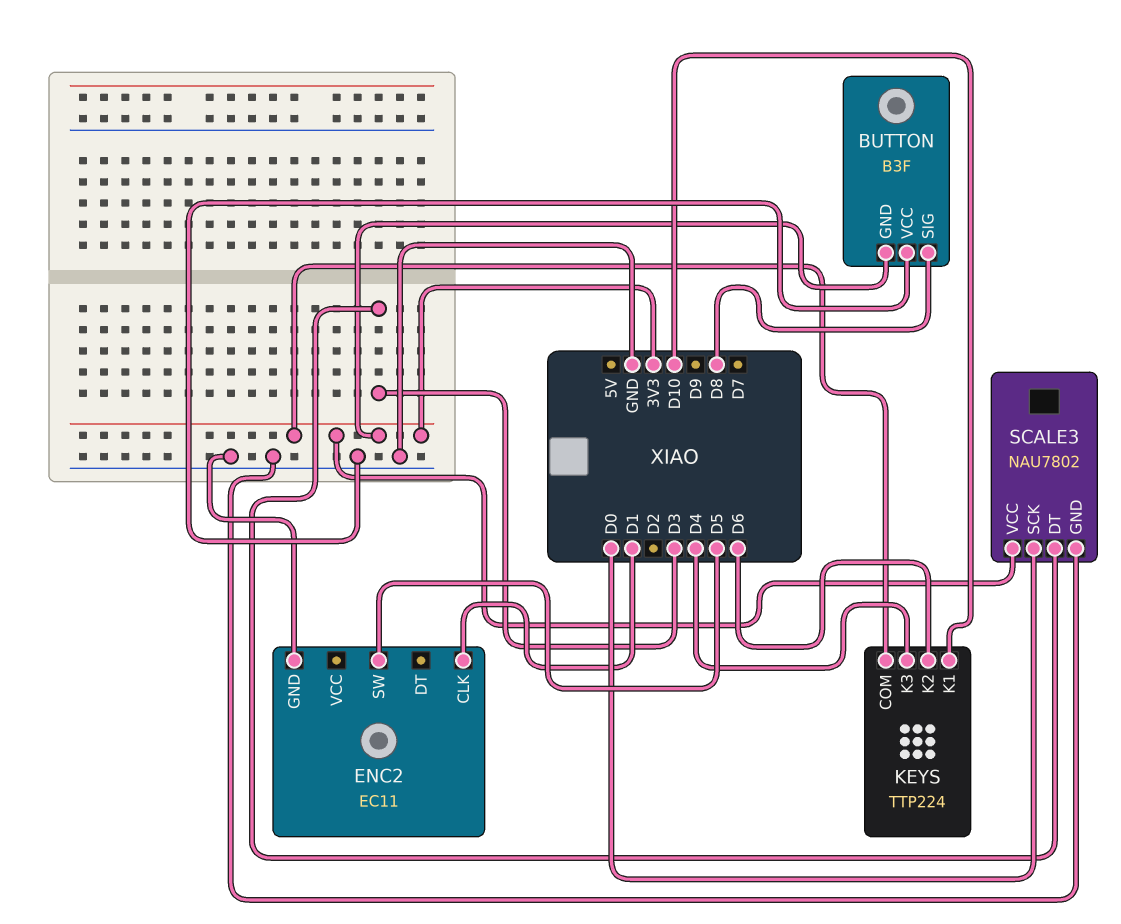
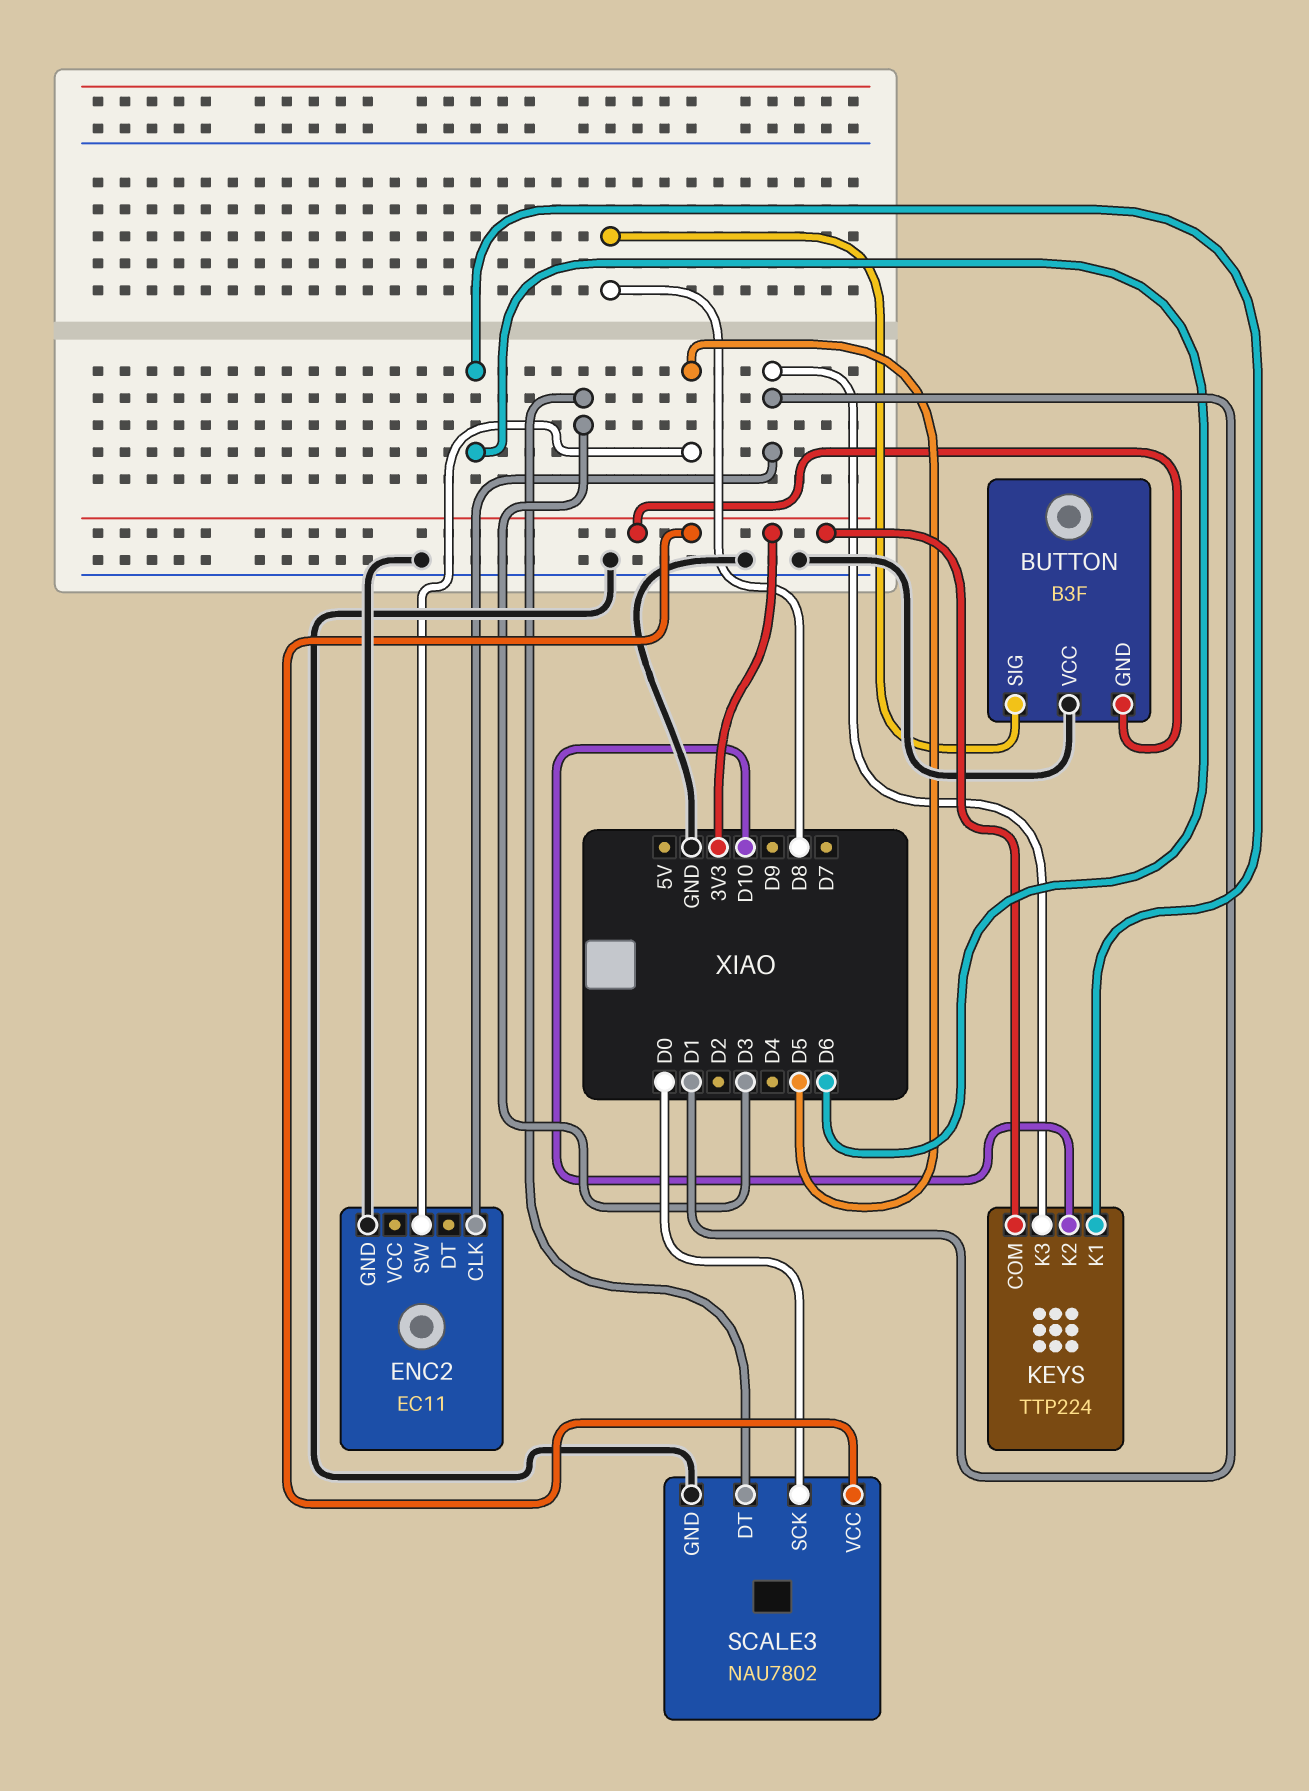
KEYS pin K1: D10 -> D6
KEYS pin K2: D6 -> D10
KEYS pin K3: D4 -> D1

